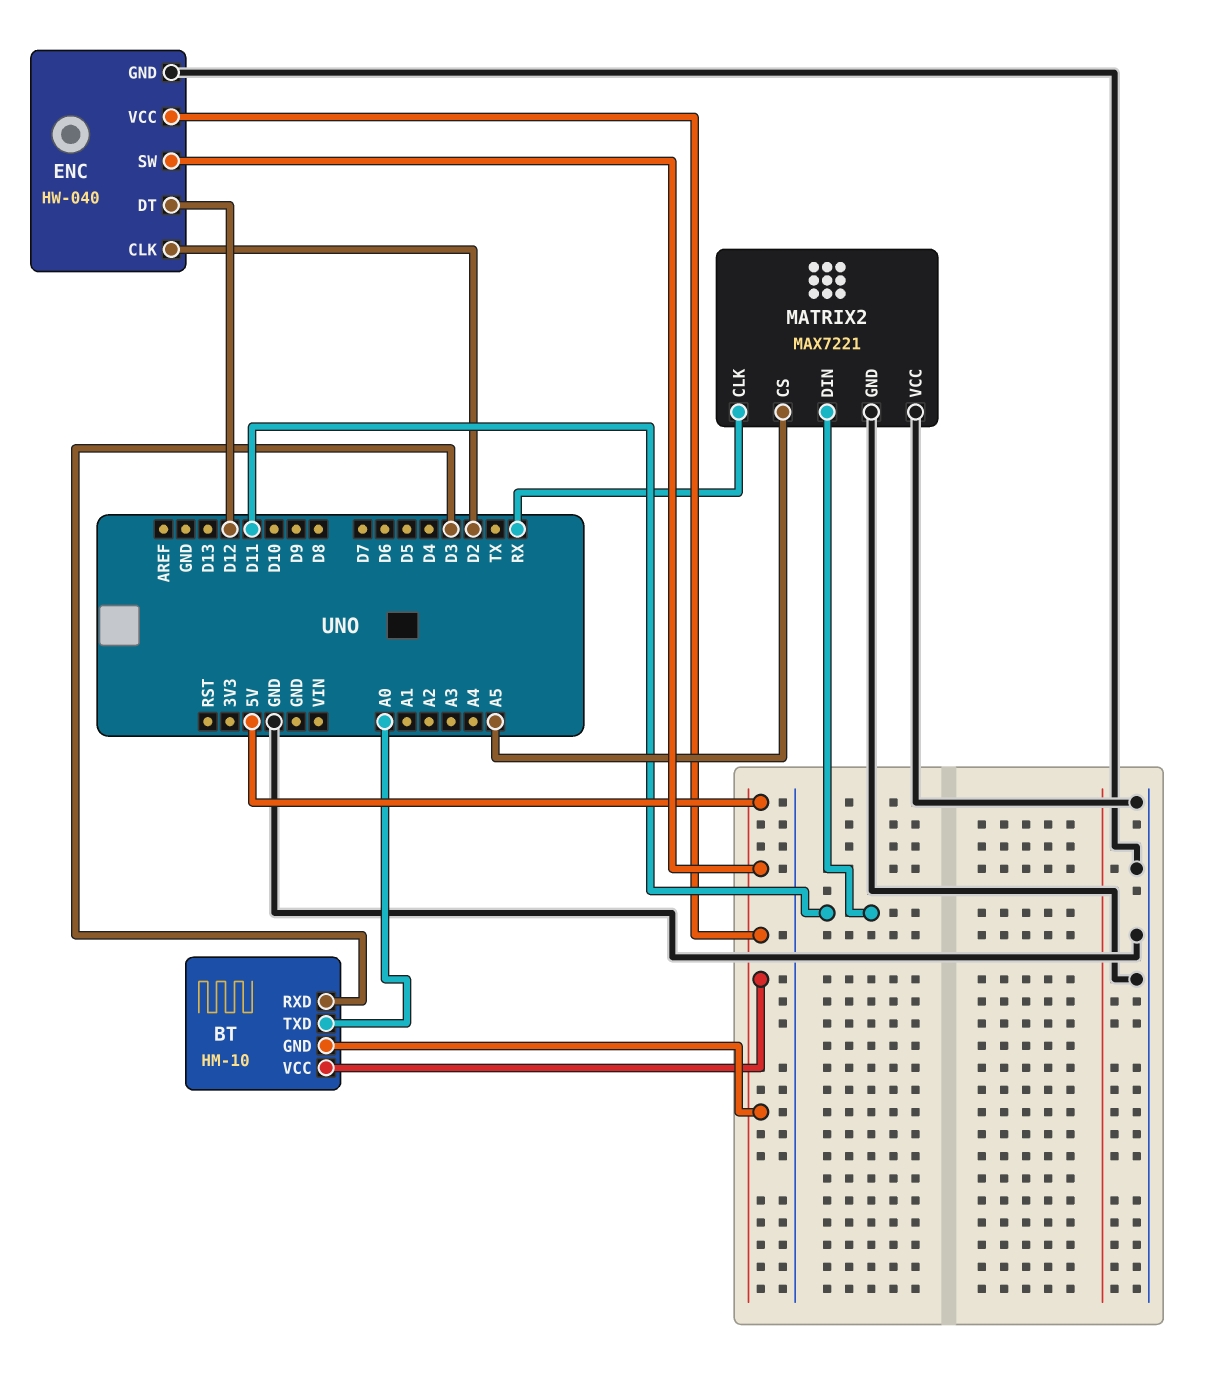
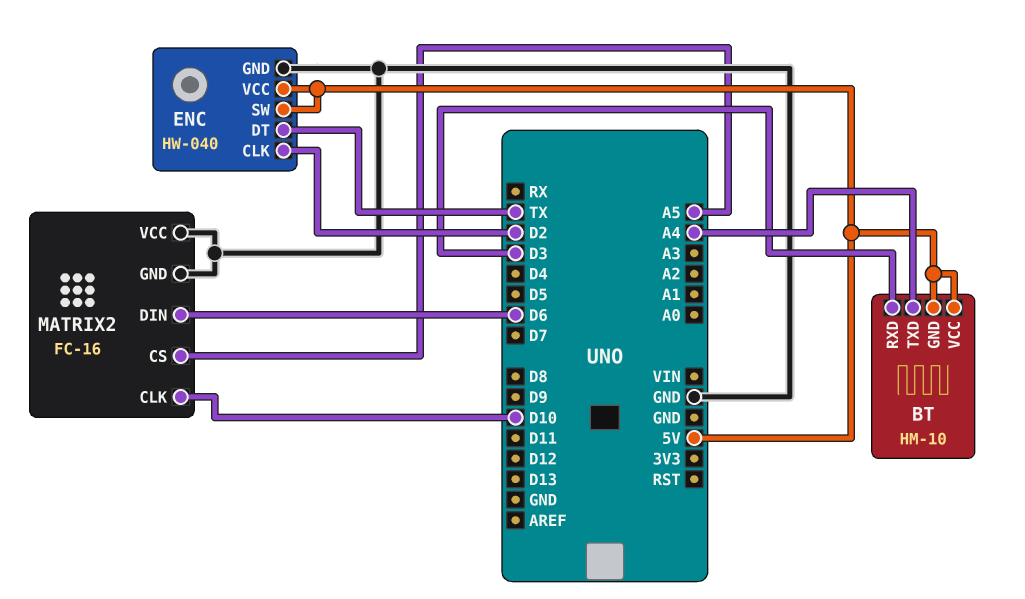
BT pin TXD: A0 -> A4
ENC pin DT: D12 -> TX
MATRIX2: MAX7221 -> FC-16
MATRIX2 pin CLK: RX -> D10
MATRIX2 pin DIN: D11 -> D6

